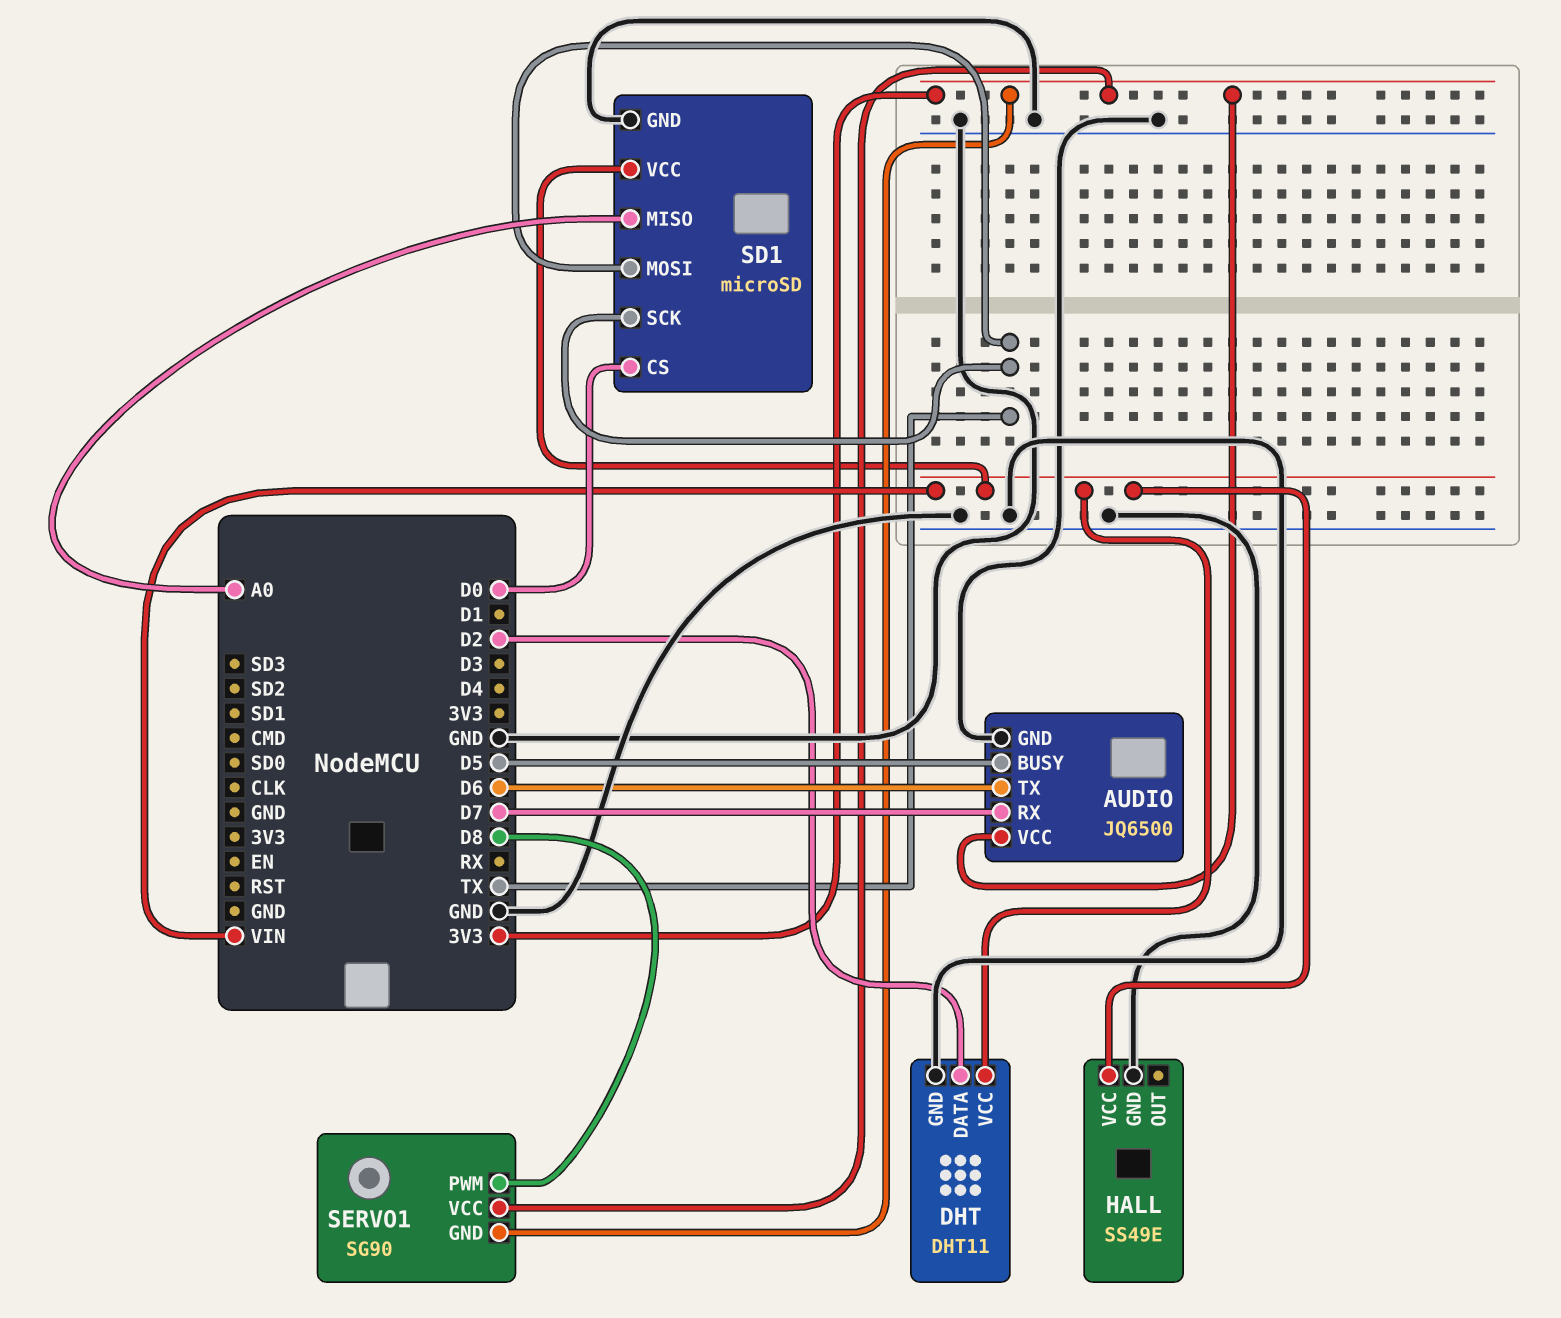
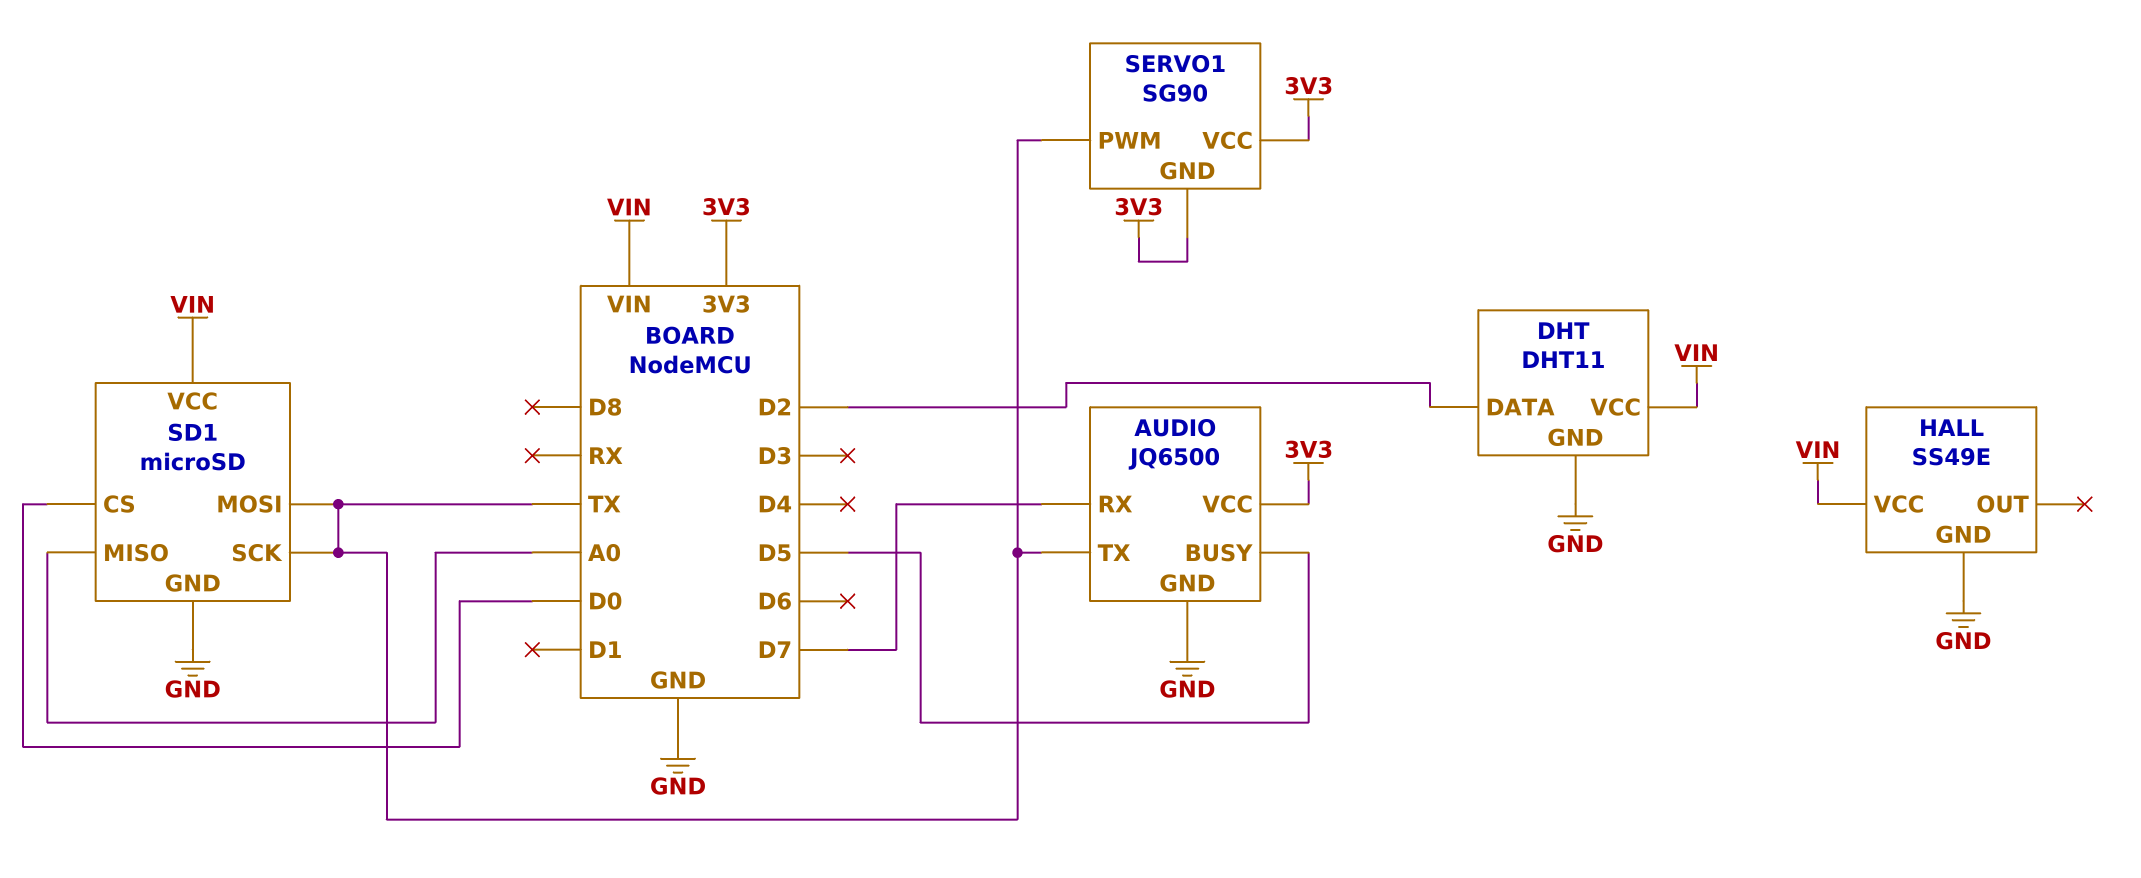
AUDIO pin TX: D6 -> TX
SERVO1 pin PWM: D8 -> TX

